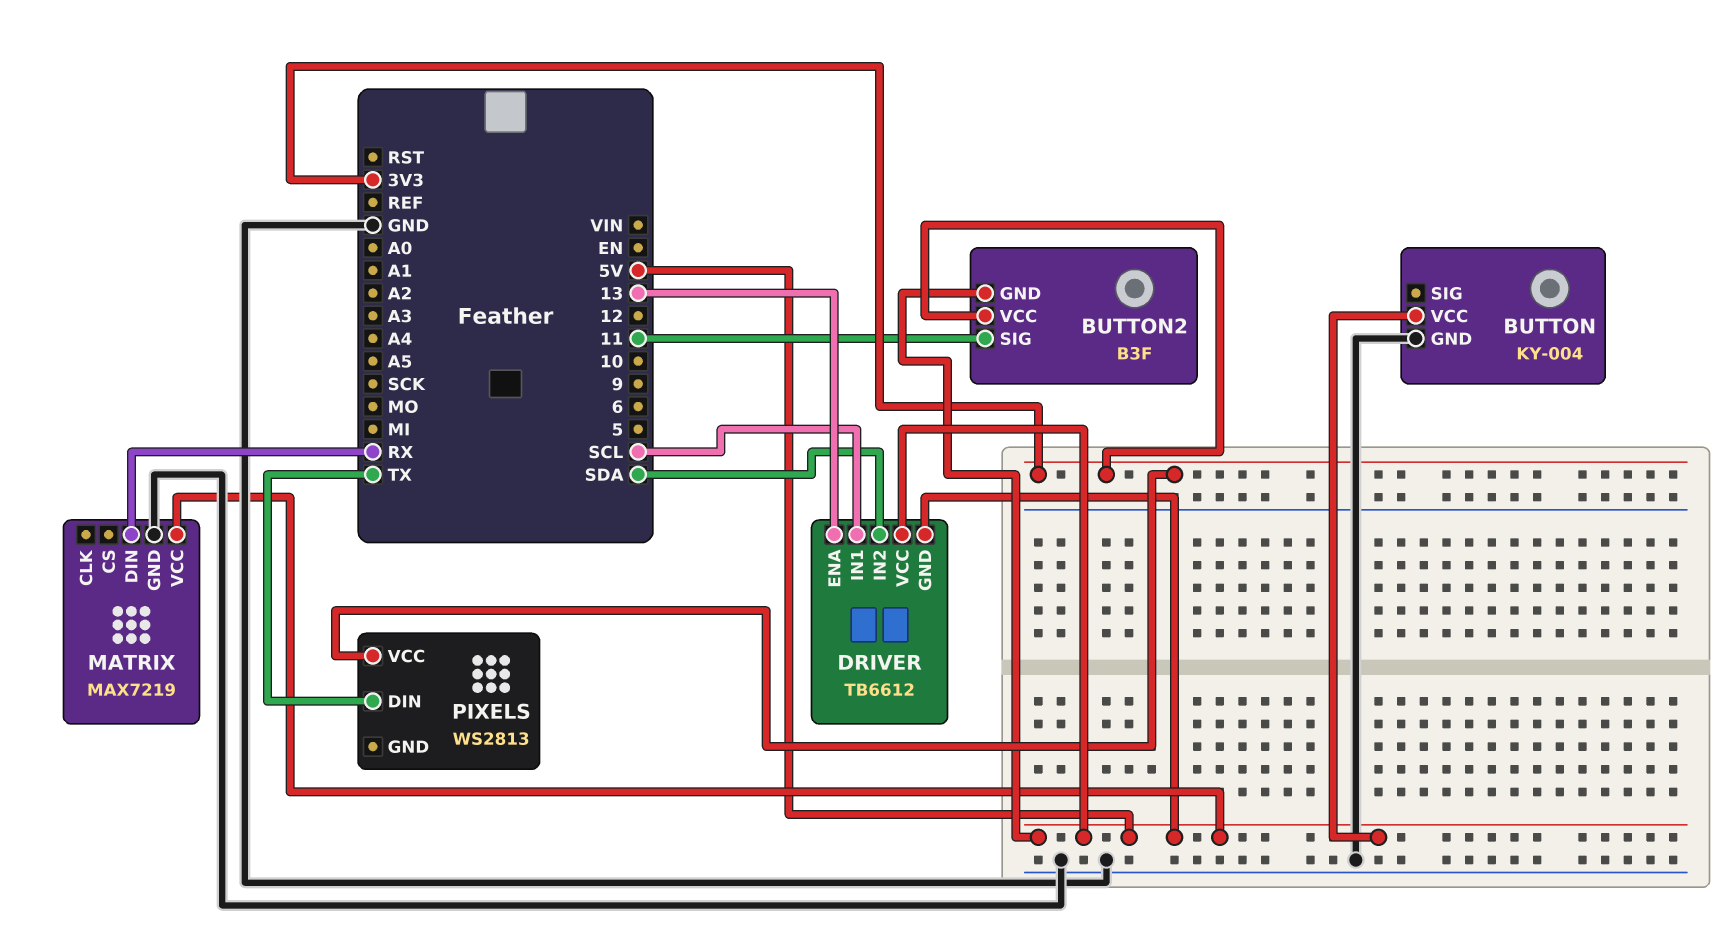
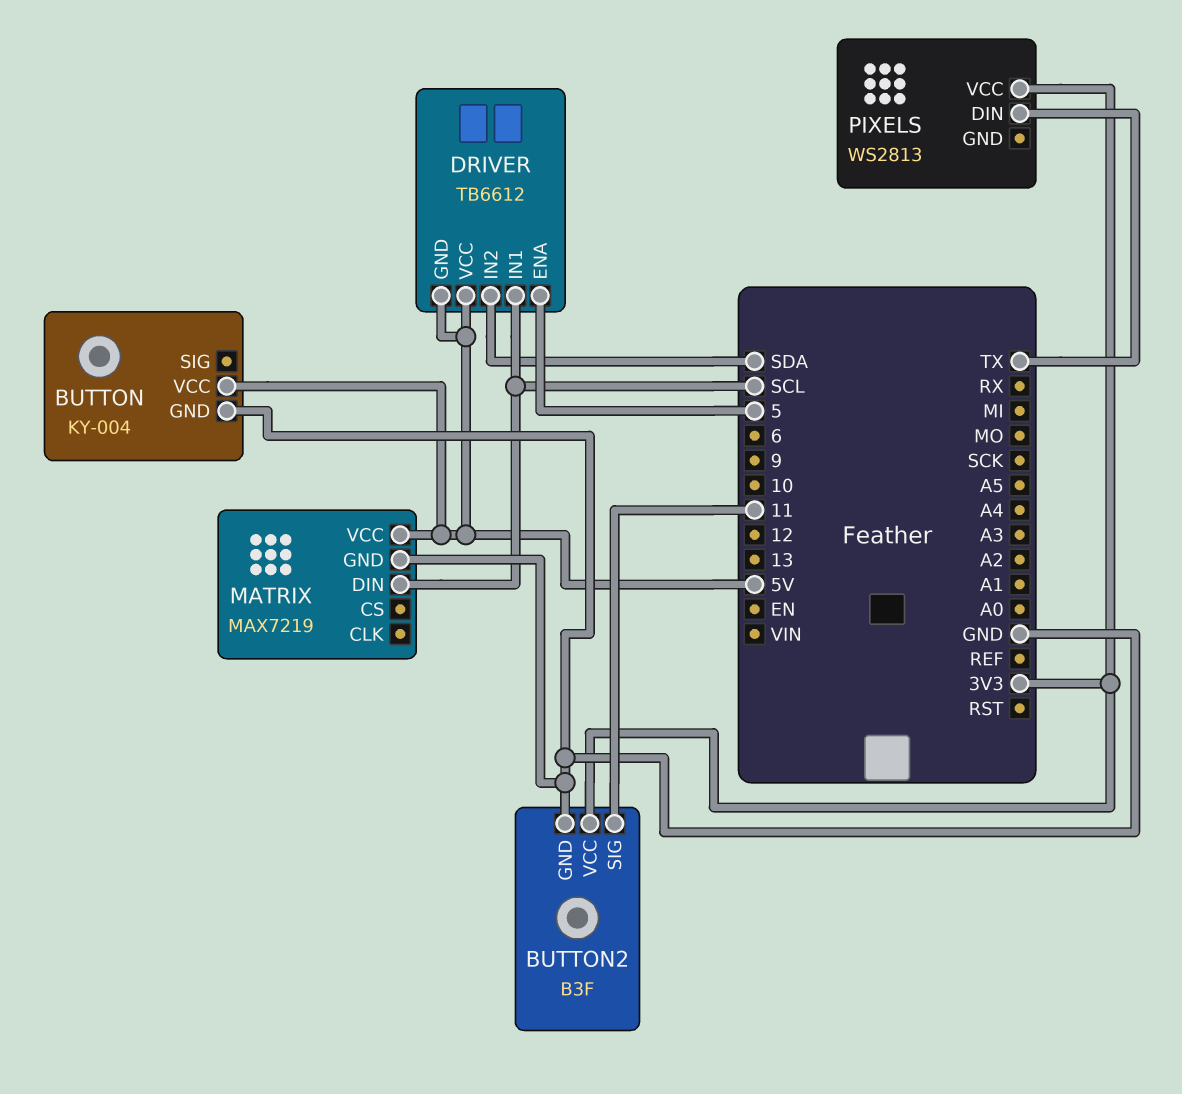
BUTTON2 pin GND: 5V -> GND
DRIVER pin ENA: 13 -> 5
MATRIX pin DIN: RX -> SCL

